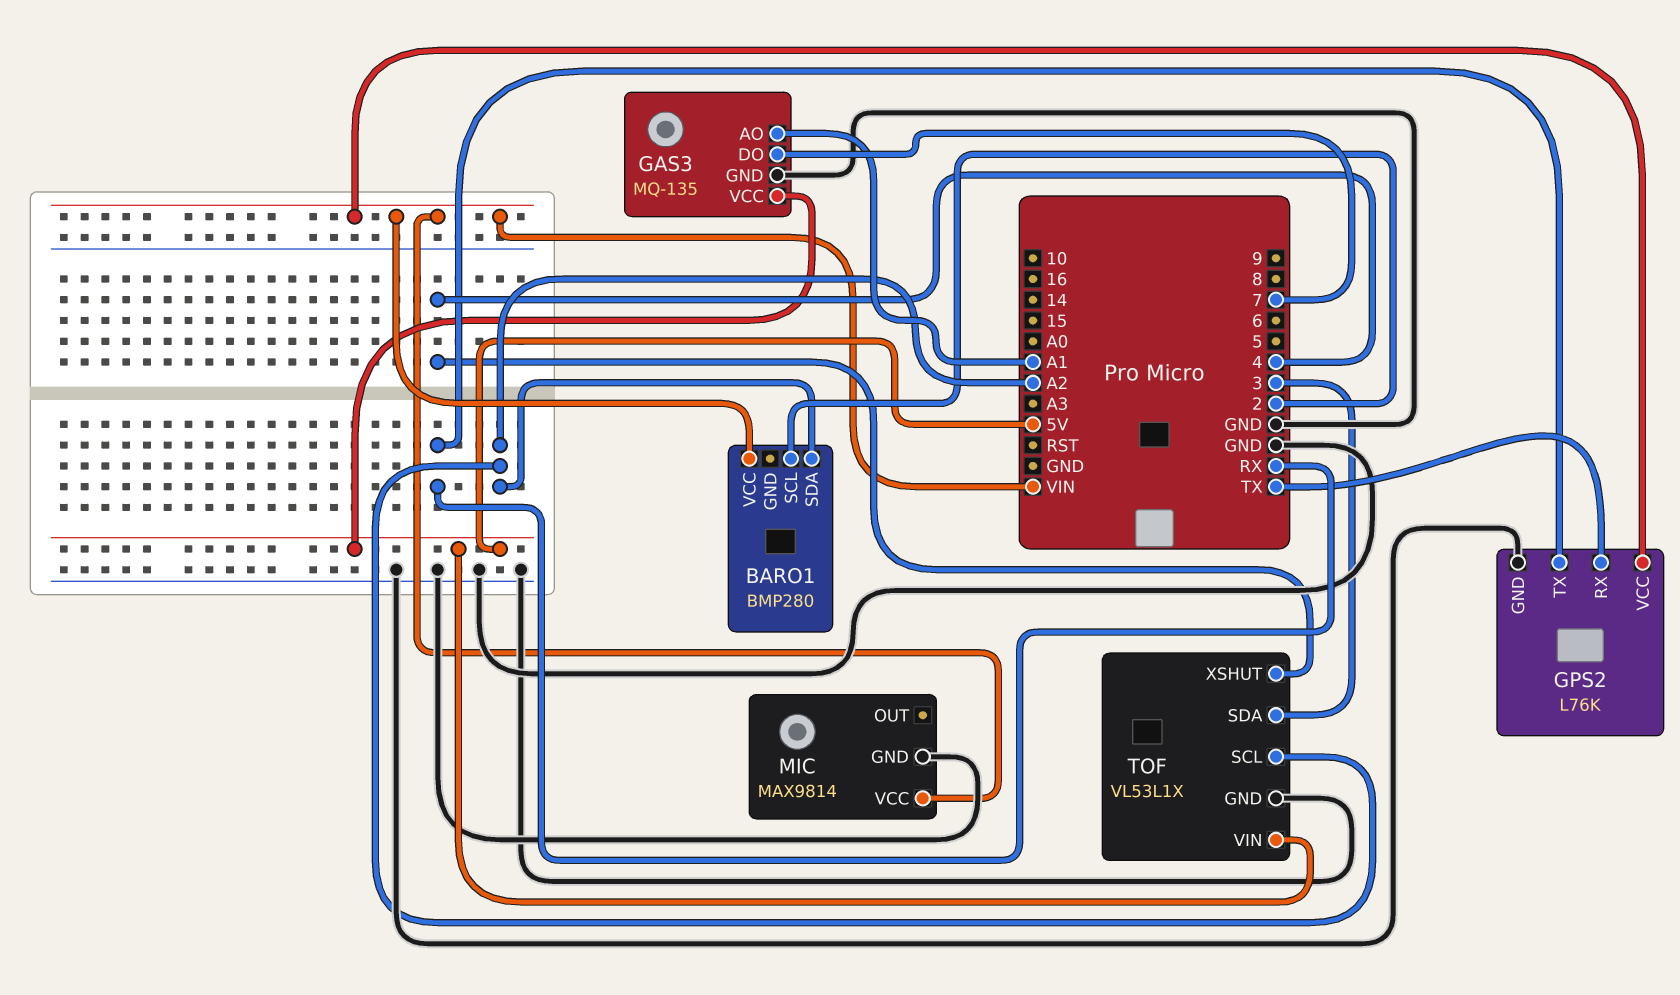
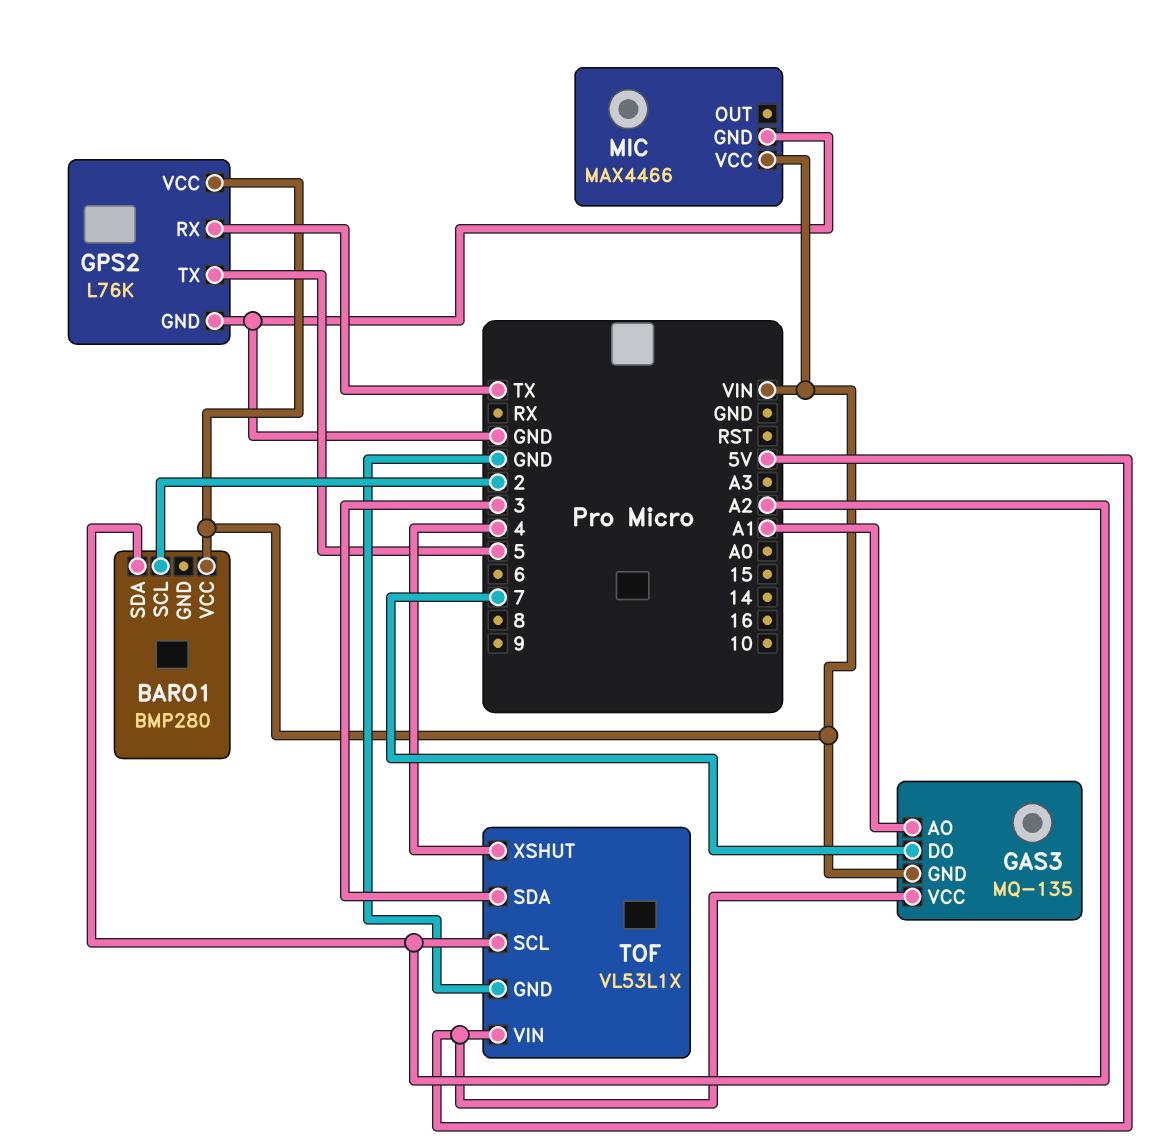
GAS3 pin GND: GND -> VIN
GPS2 pin TX: RX -> 5
MIC: MAX9814 -> MAX4466

